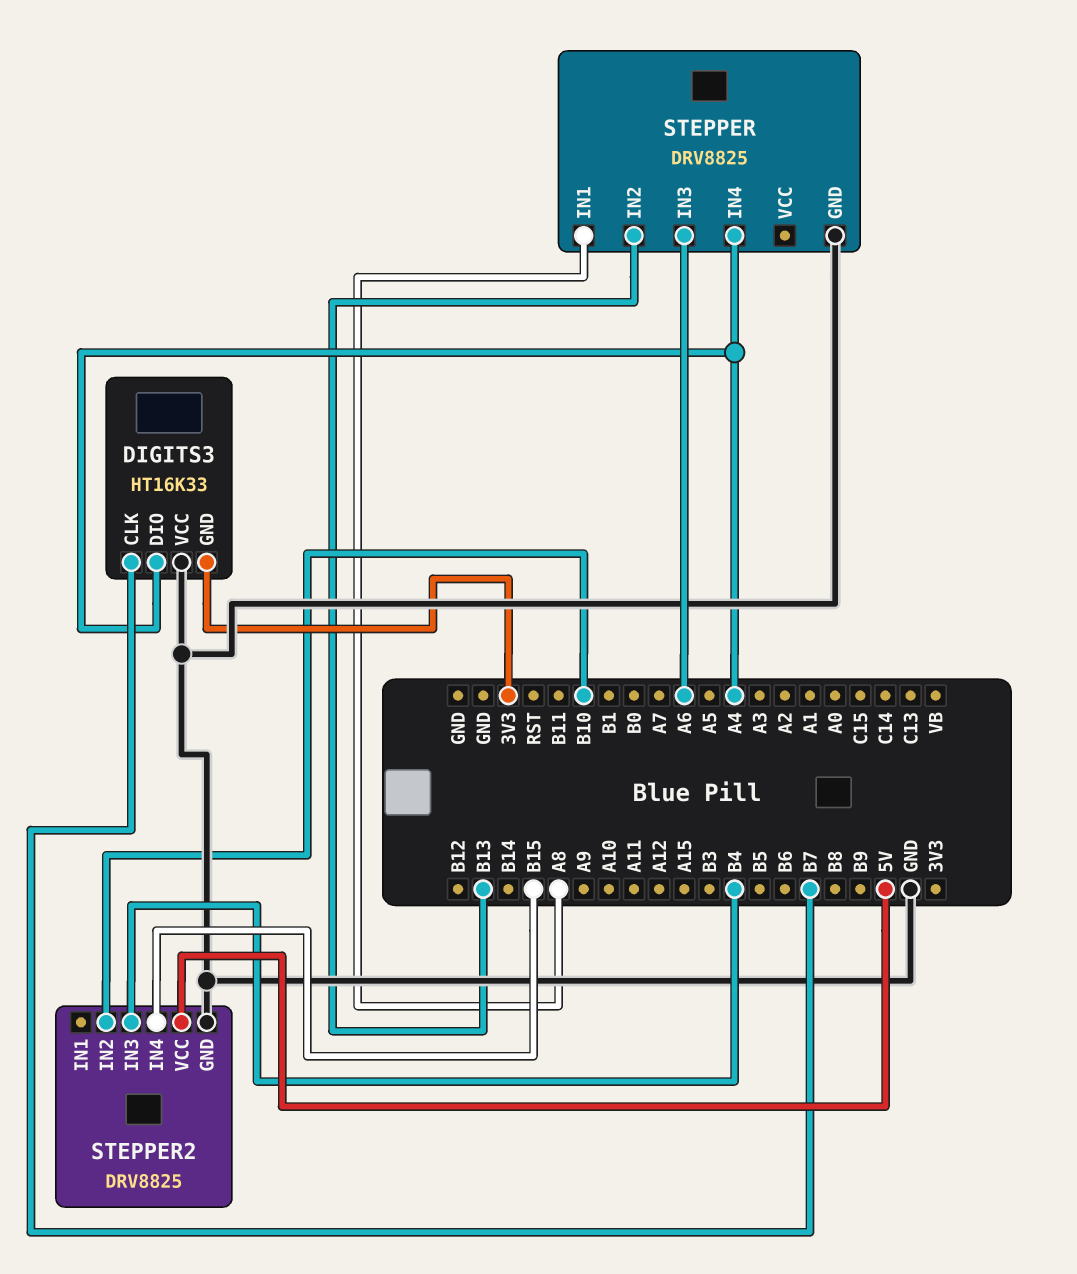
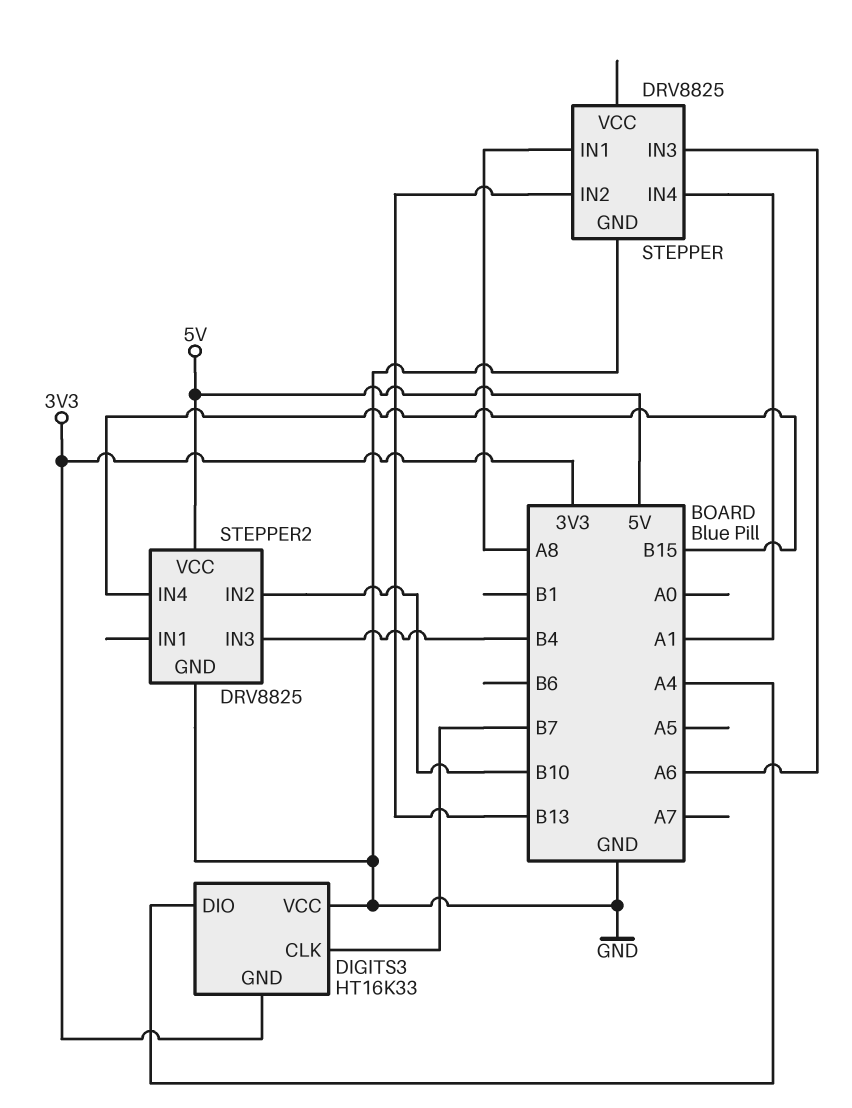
STEPPER pin IN4: A4 -> A1

